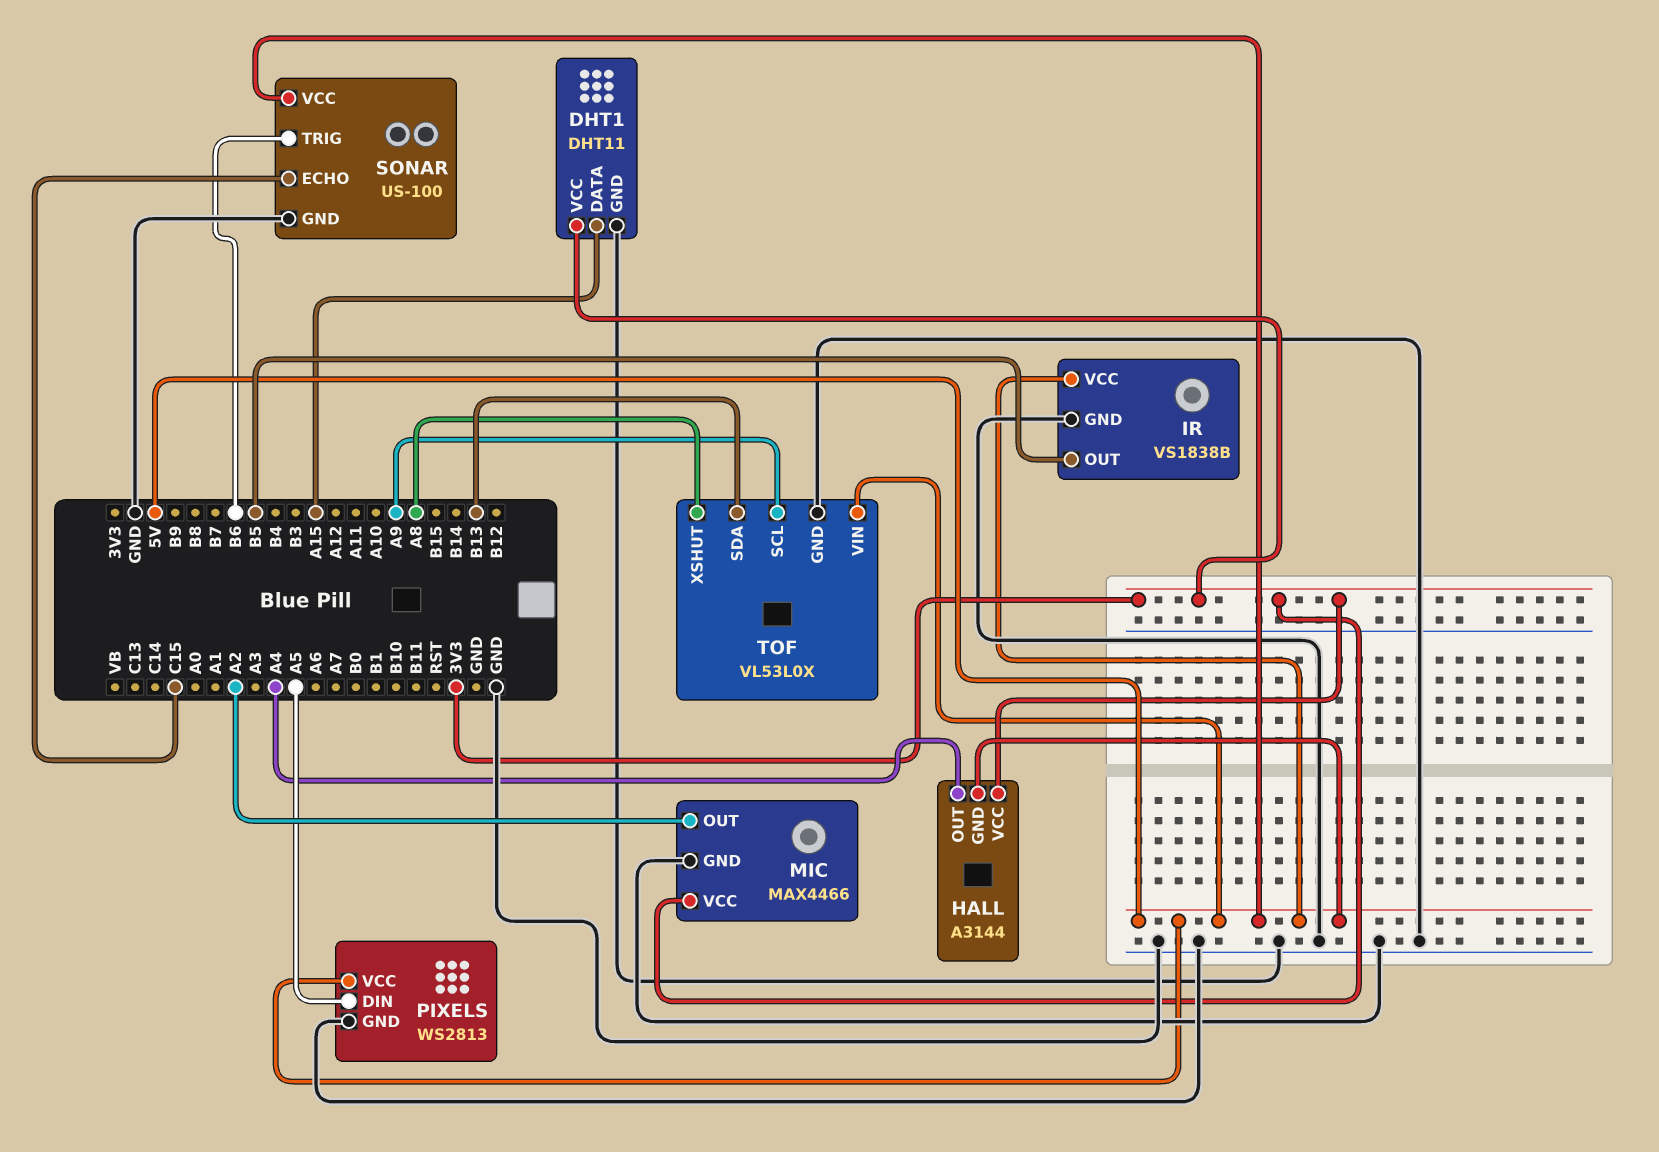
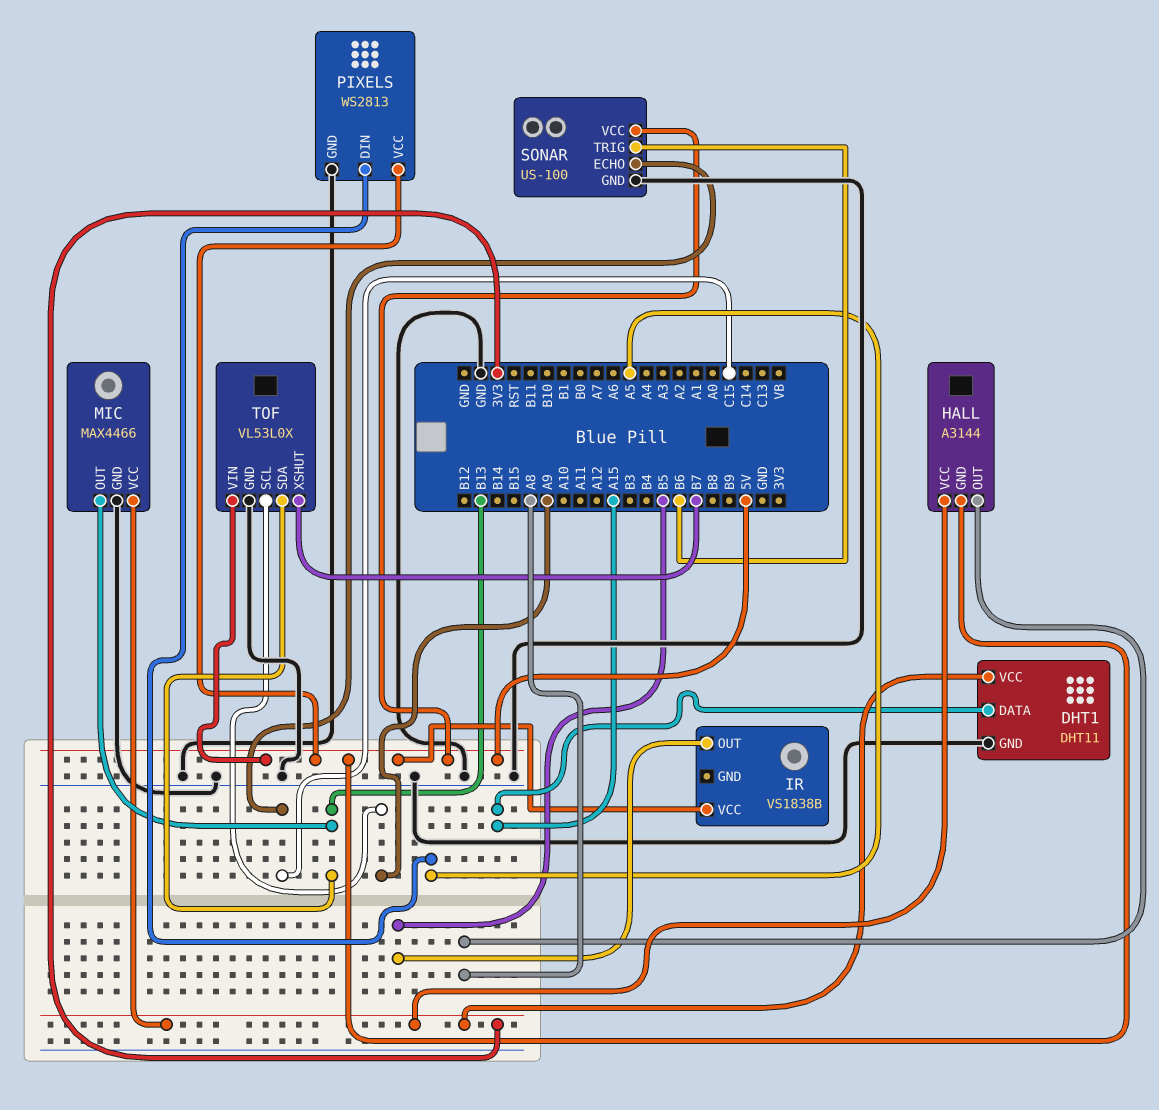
HALL pin OUT: A4 -> A8
IR pin GND: GND -> none
MIC pin OUT: A2 -> B13
TOF pin XSHUT: A8 -> B7

